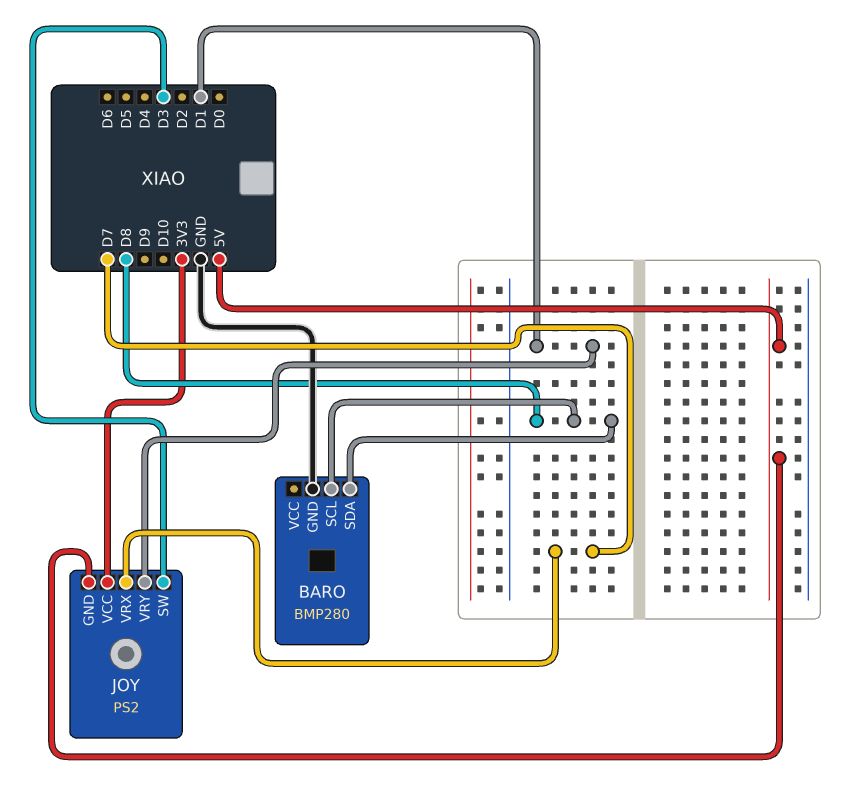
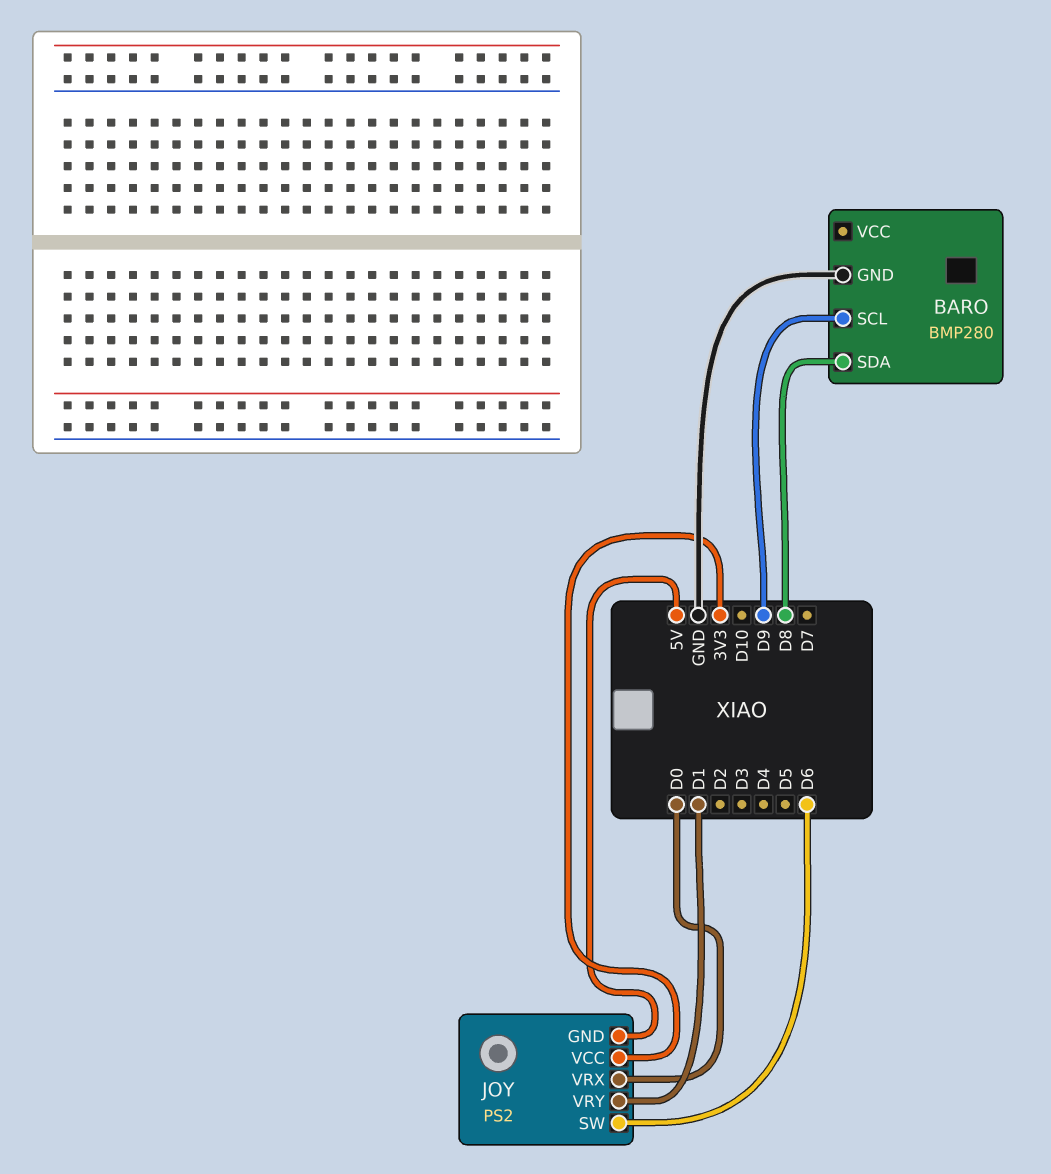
BARO pin SCL: D8 -> D9
JOY pin SW: D3 -> D6
JOY pin VRX: D7 -> D0

